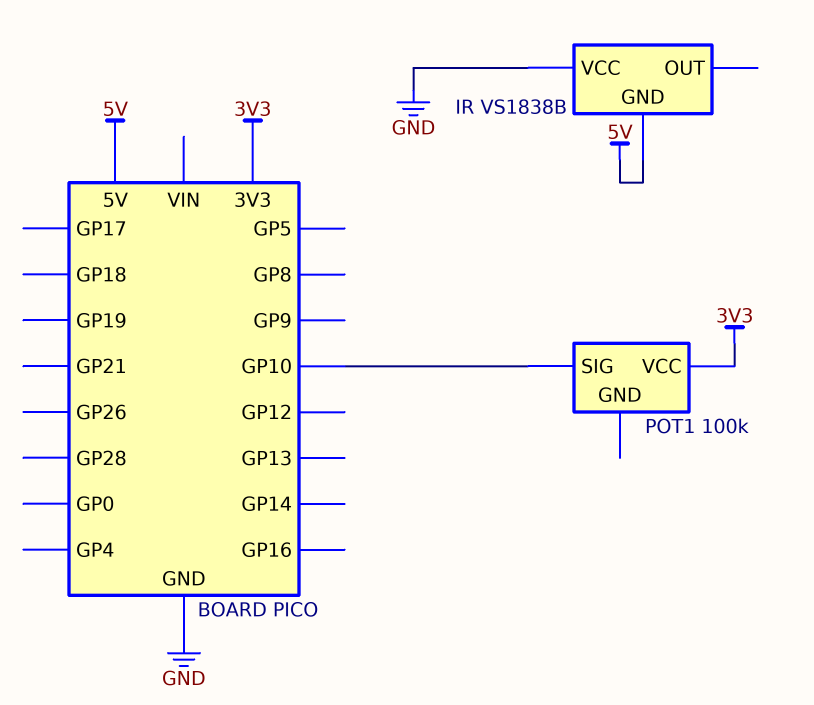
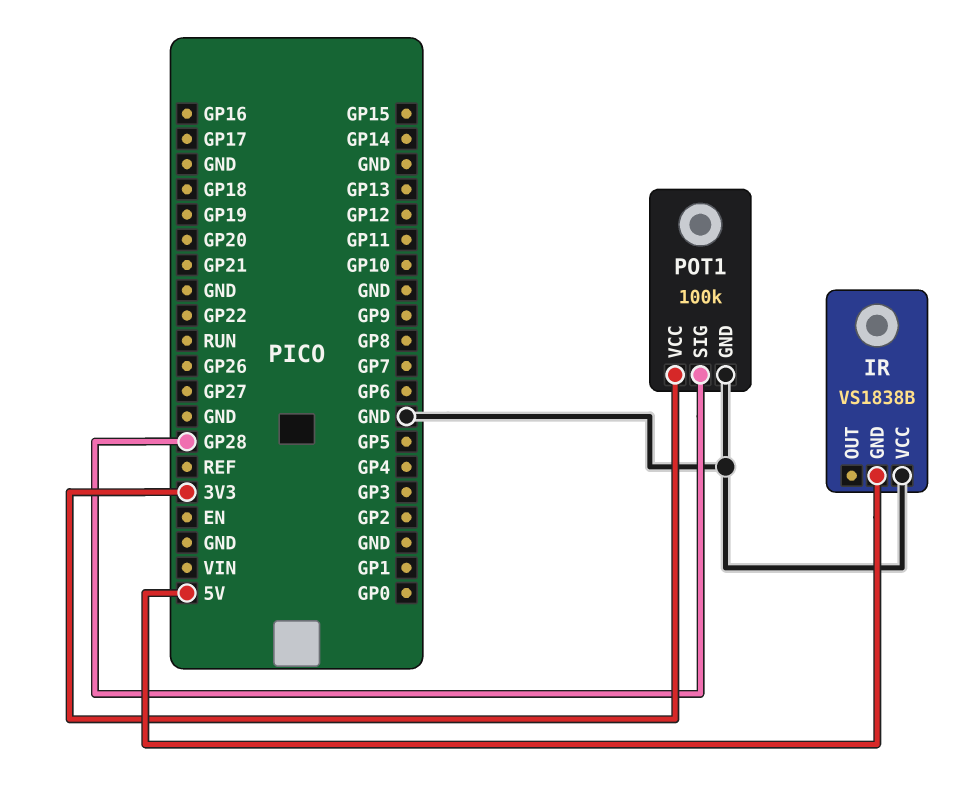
POT1 pin GND: none -> GND
POT1 pin SIG: GP10 -> GP28

